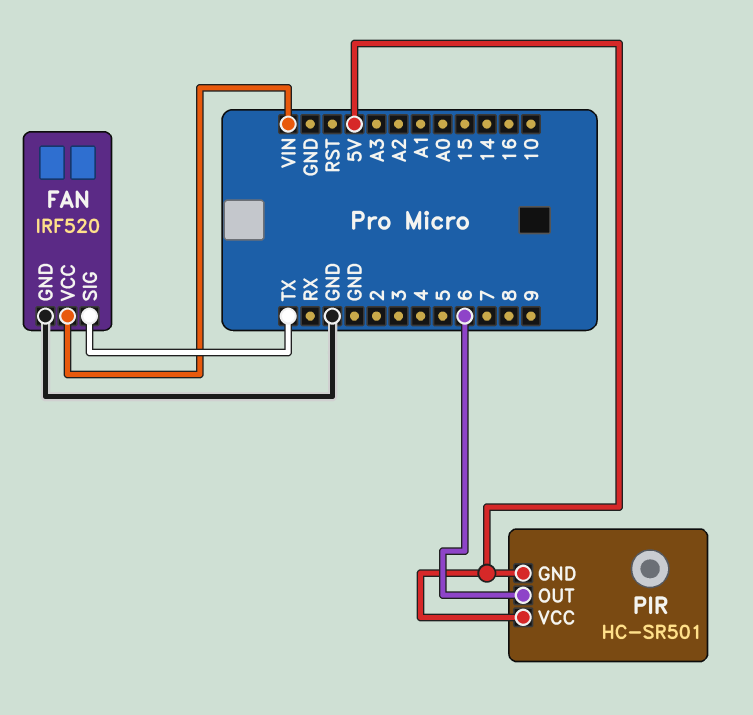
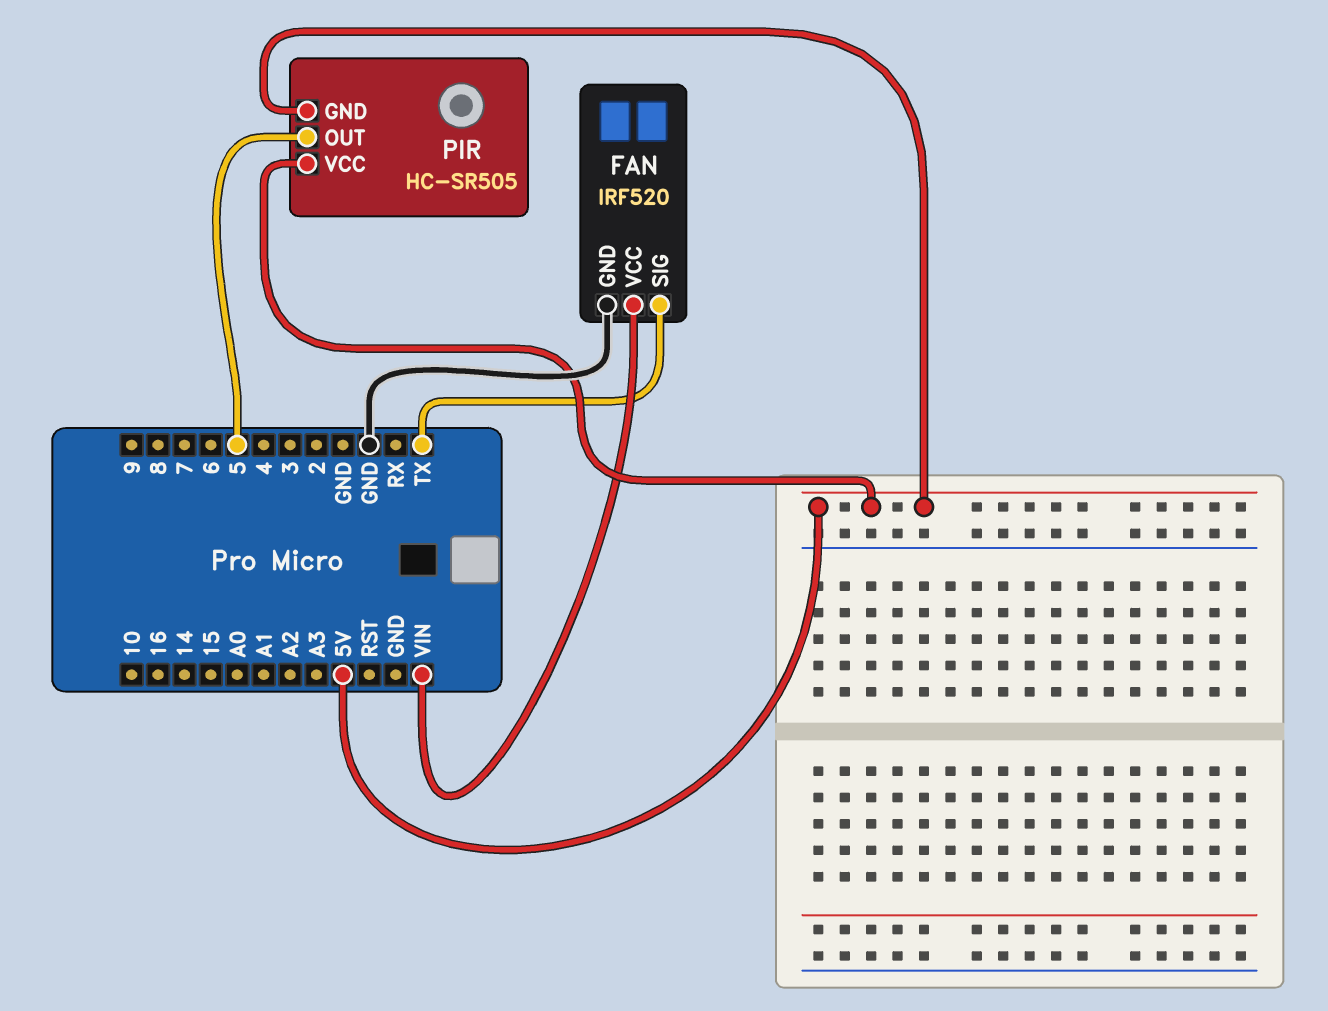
PIR: HC-SR501 -> HC-SR505
PIR pin OUT: 6 -> 5

